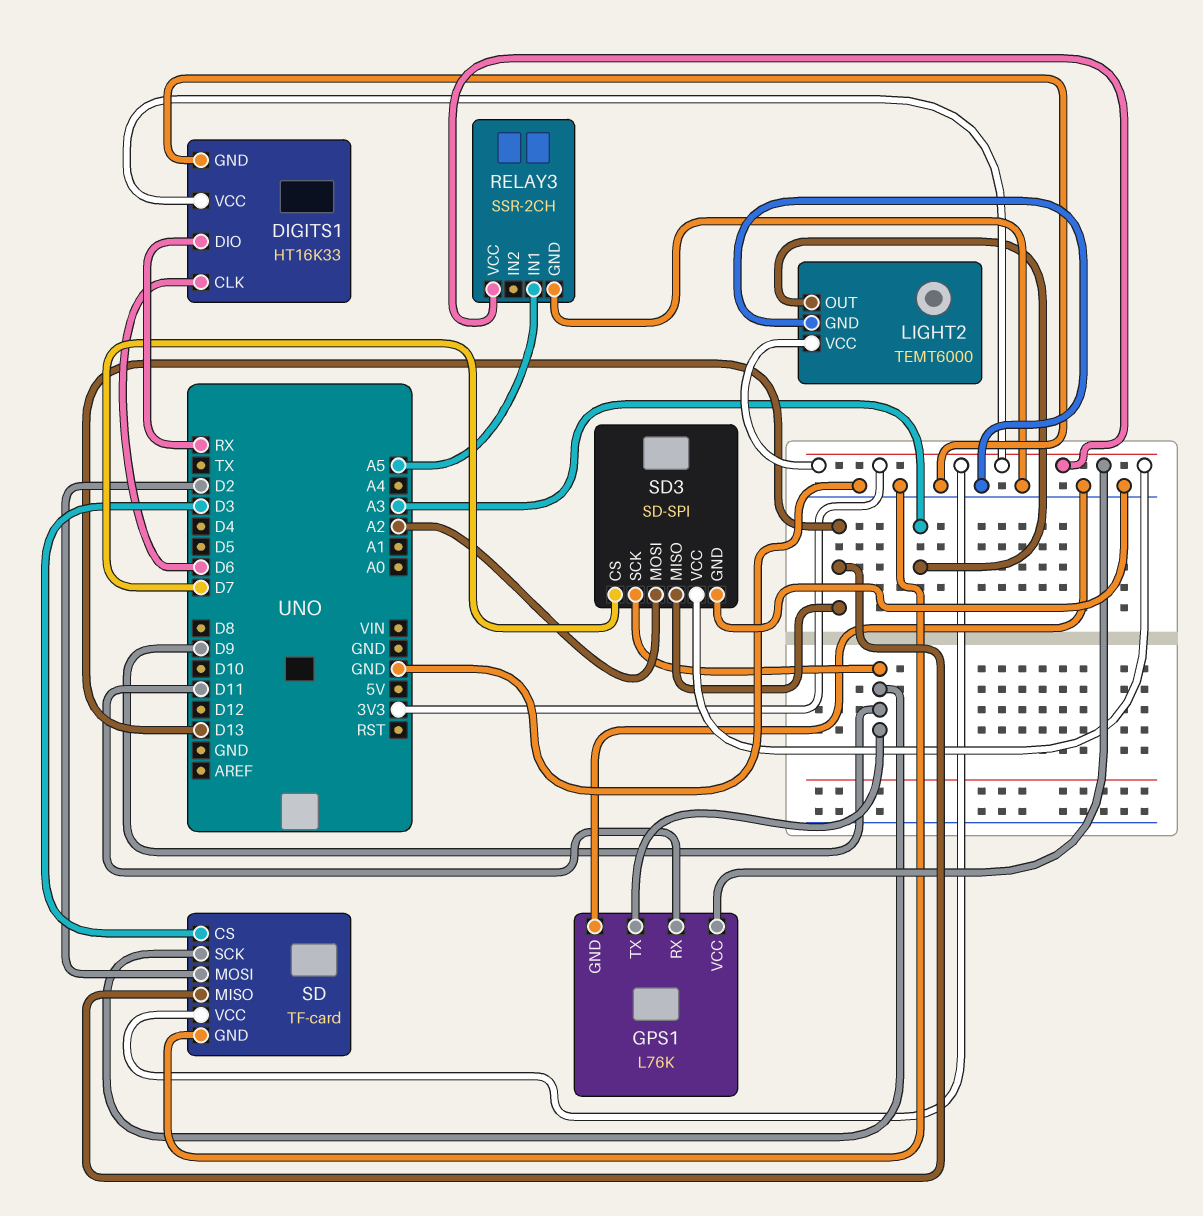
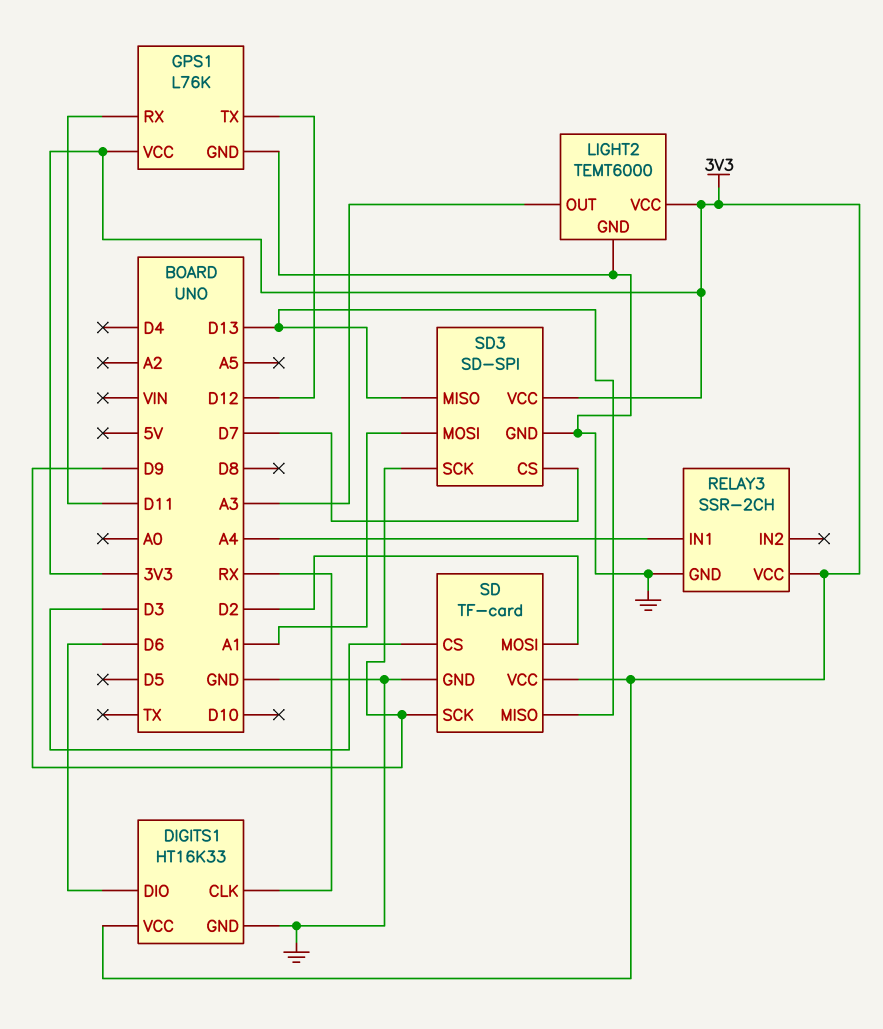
DIGITS1 pin CLK: D6 -> RX
DIGITS1 pin DIO: RX -> D6
GPS1 pin TX: D9 -> D12
RELAY3 pin IN1: A5 -> A4
SD3 pin MOSI: A2 -> A1

